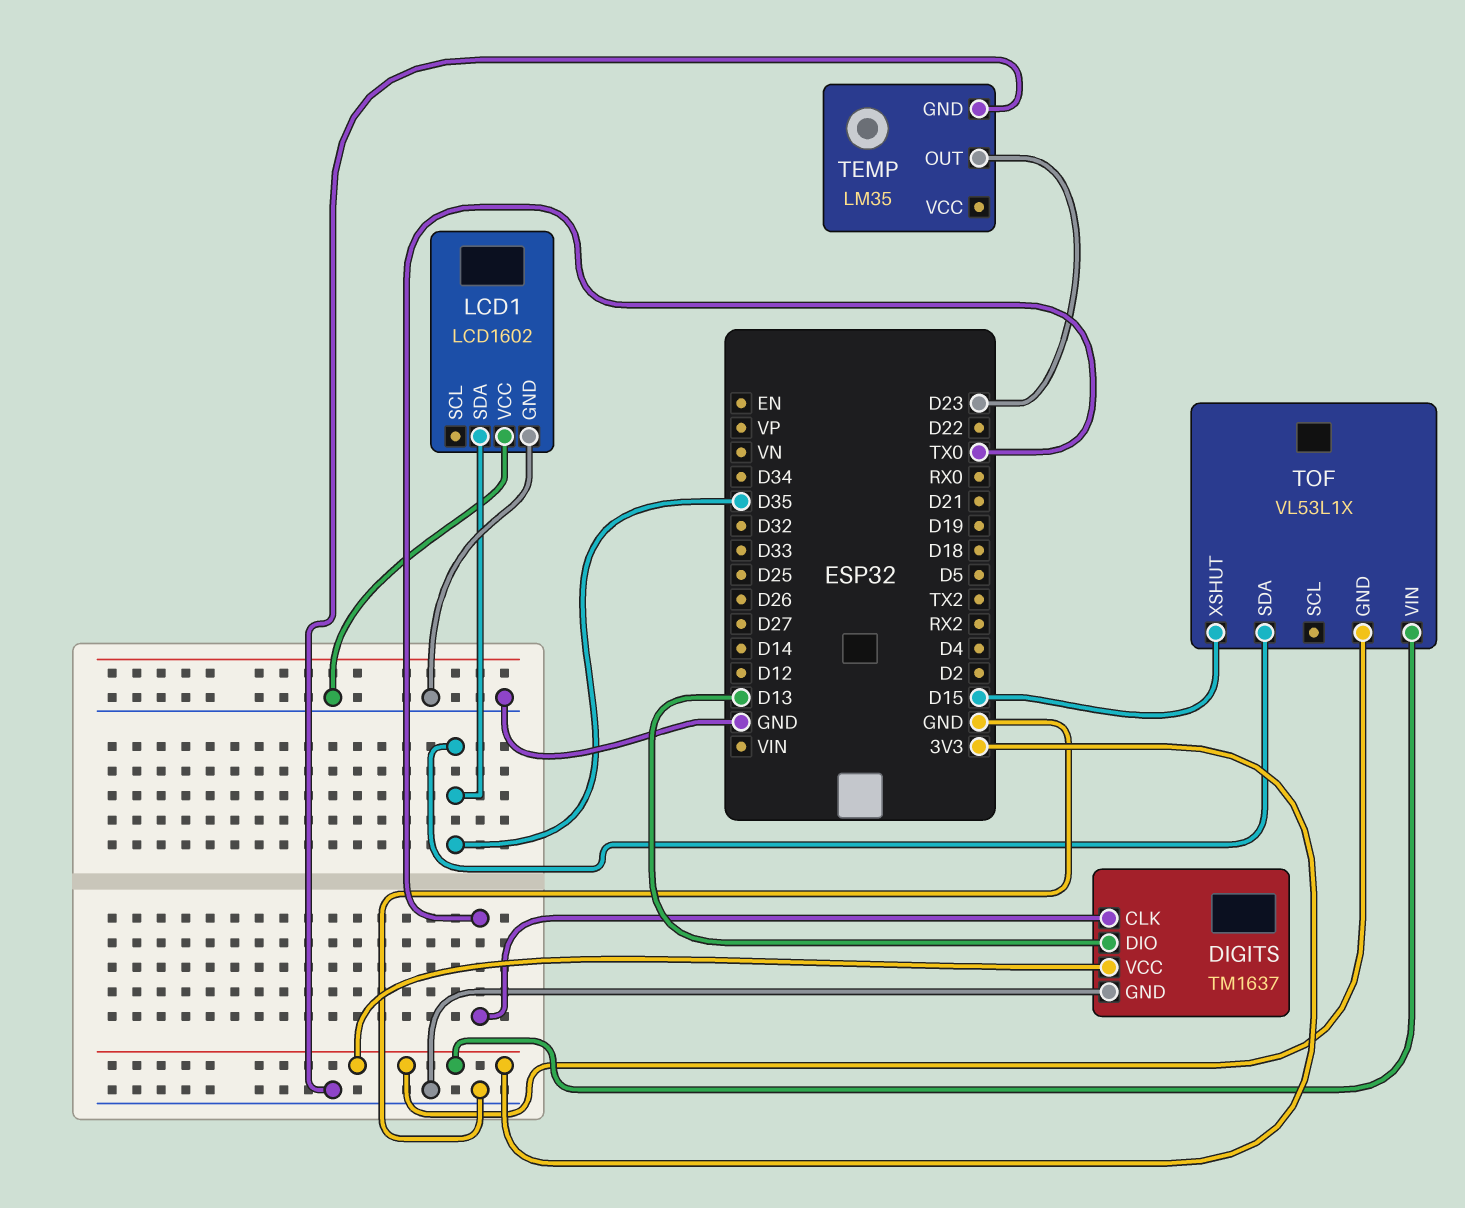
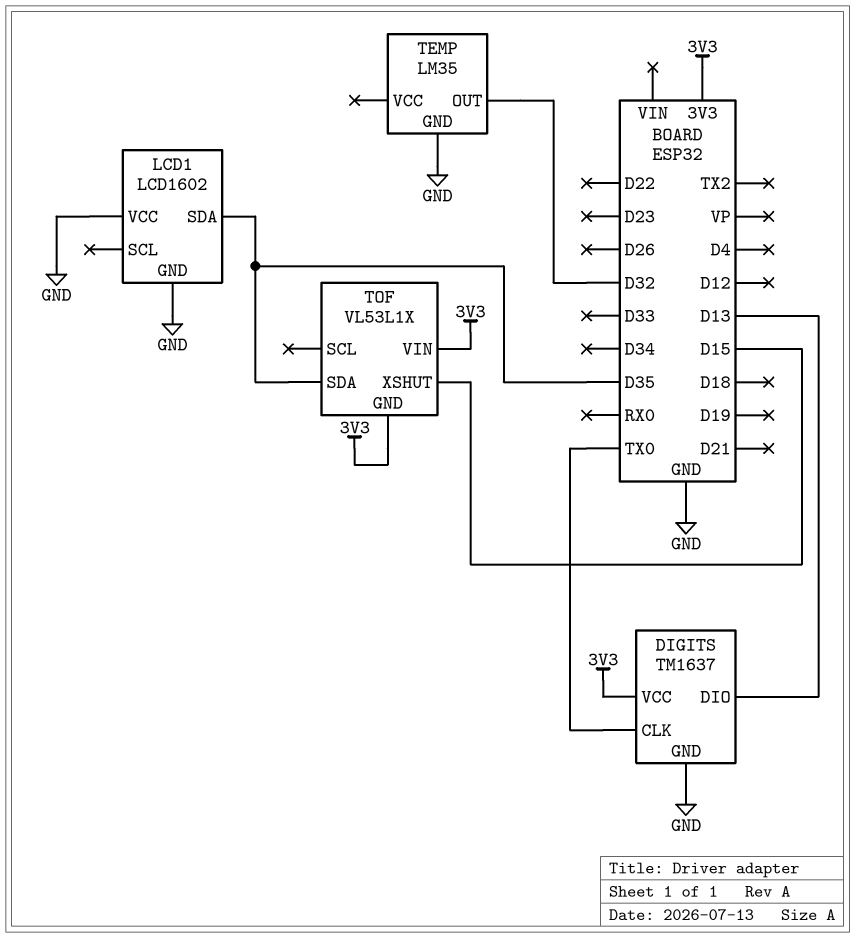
TEMP pin OUT: D23 -> D32

